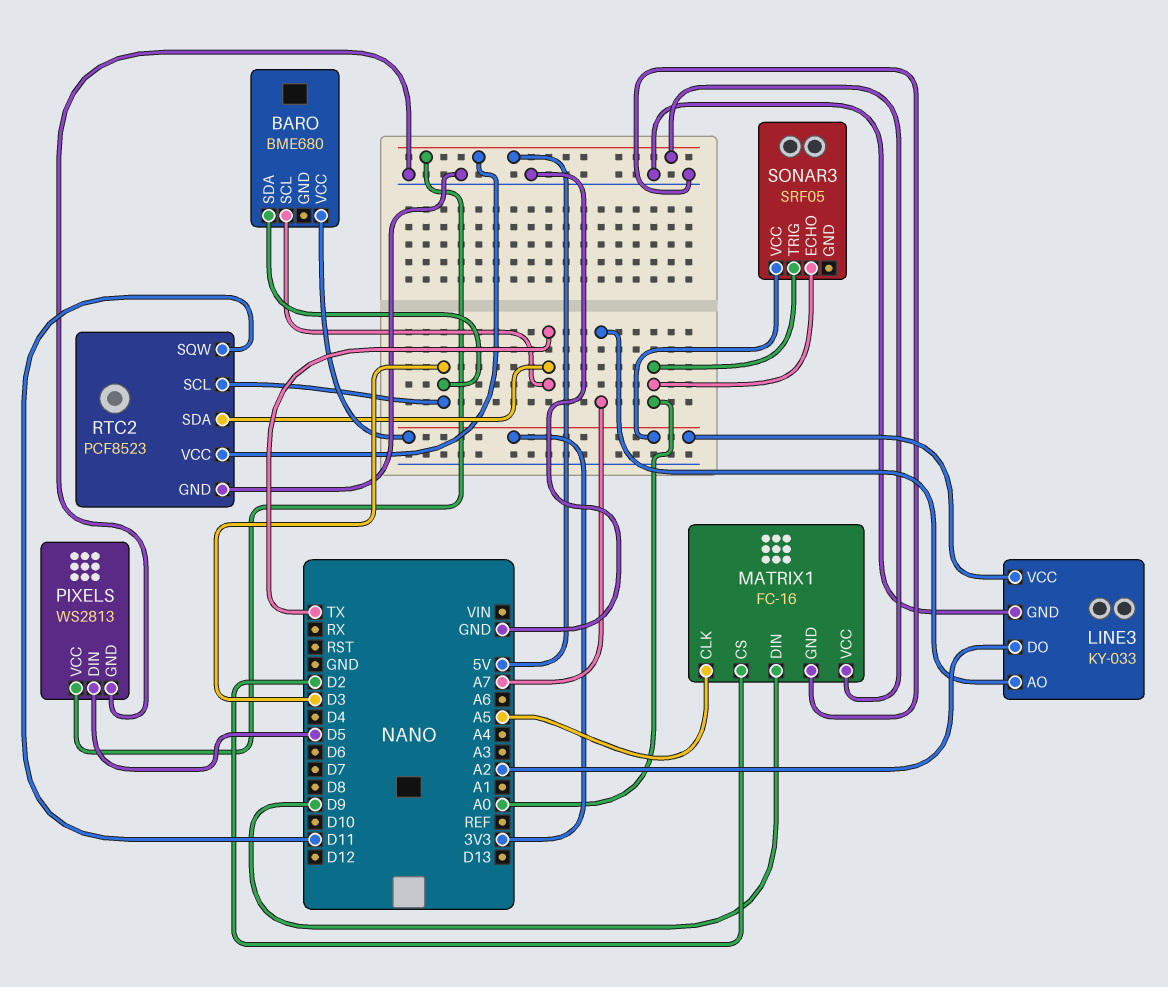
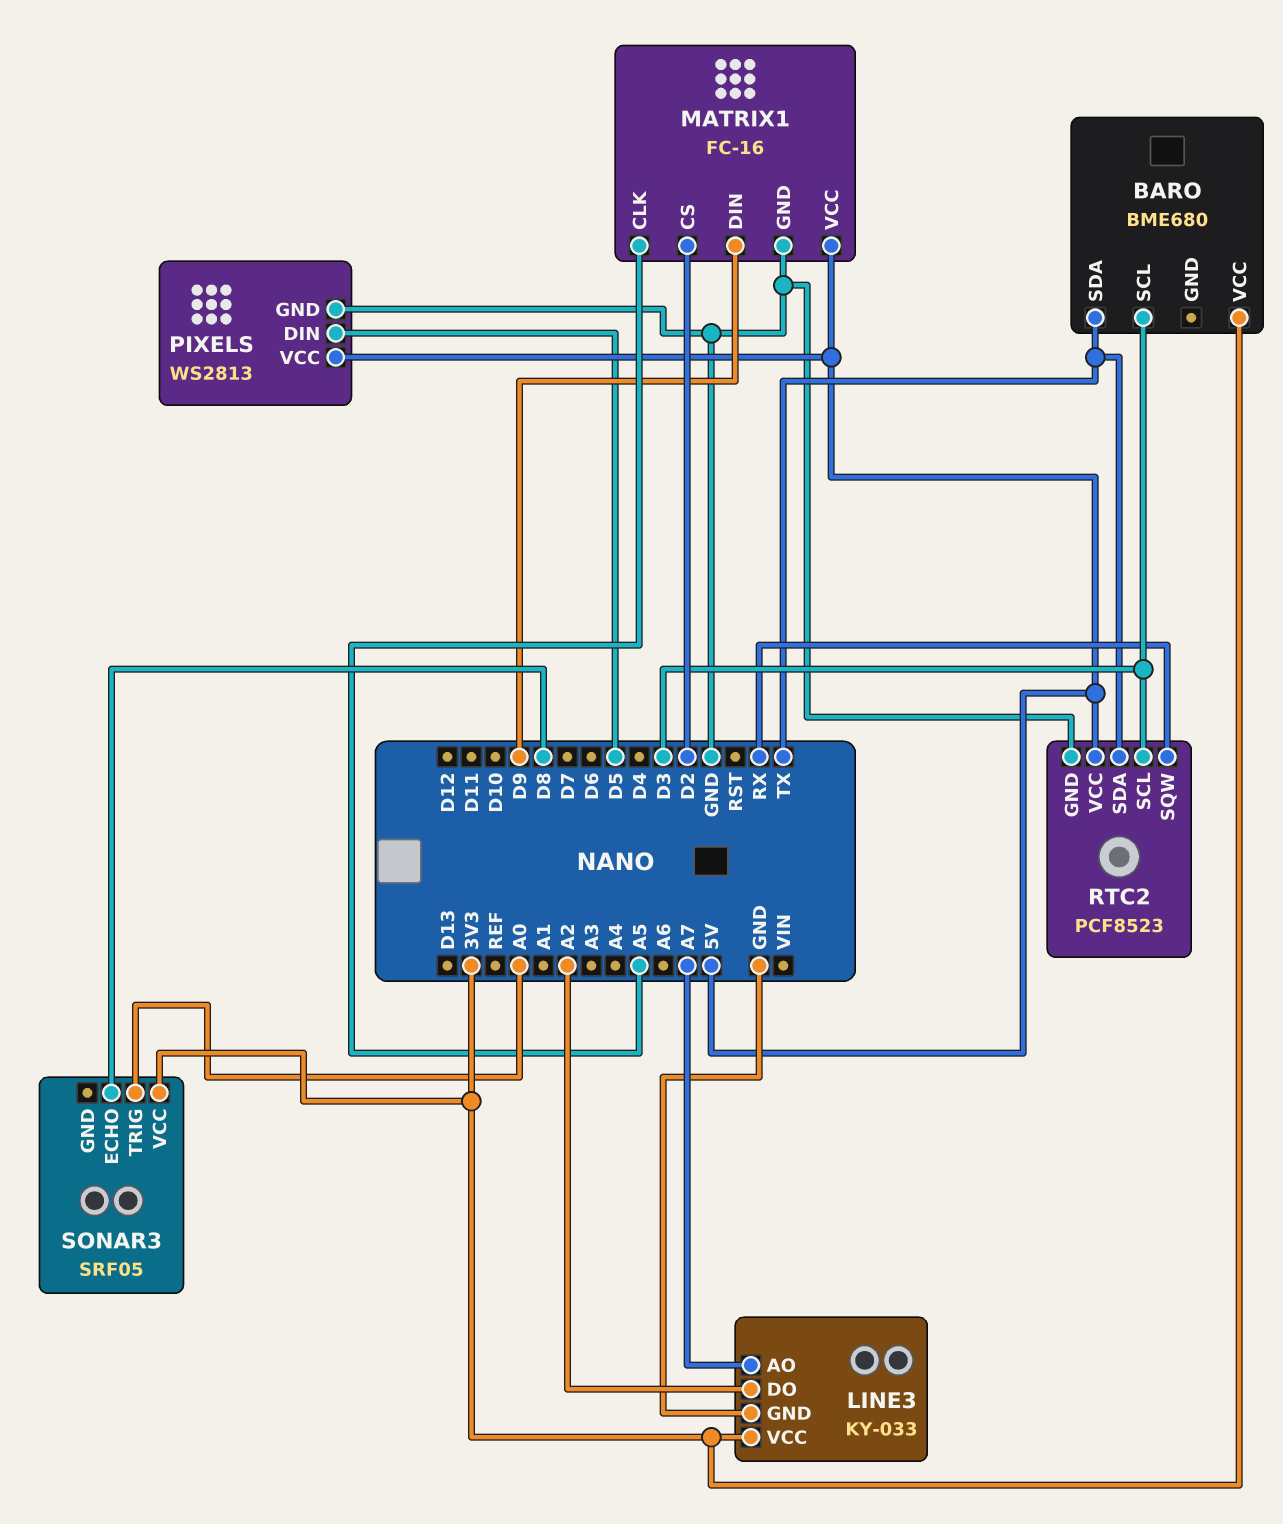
BARO pin SCL: TX -> D3
BARO pin SDA: D3 -> TX
RTC2 pin SQW: D11 -> RX
SONAR3 pin ECHO: A0 -> D8

